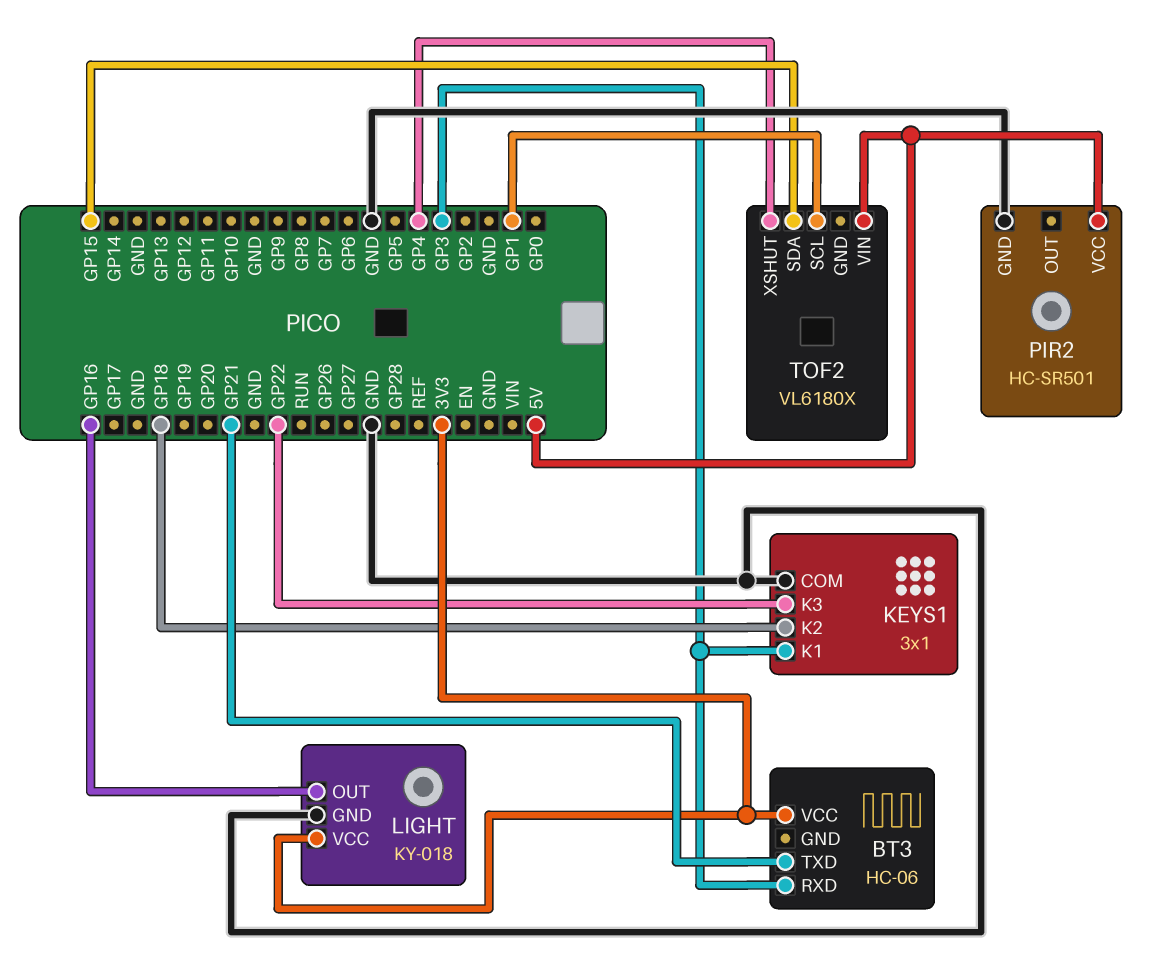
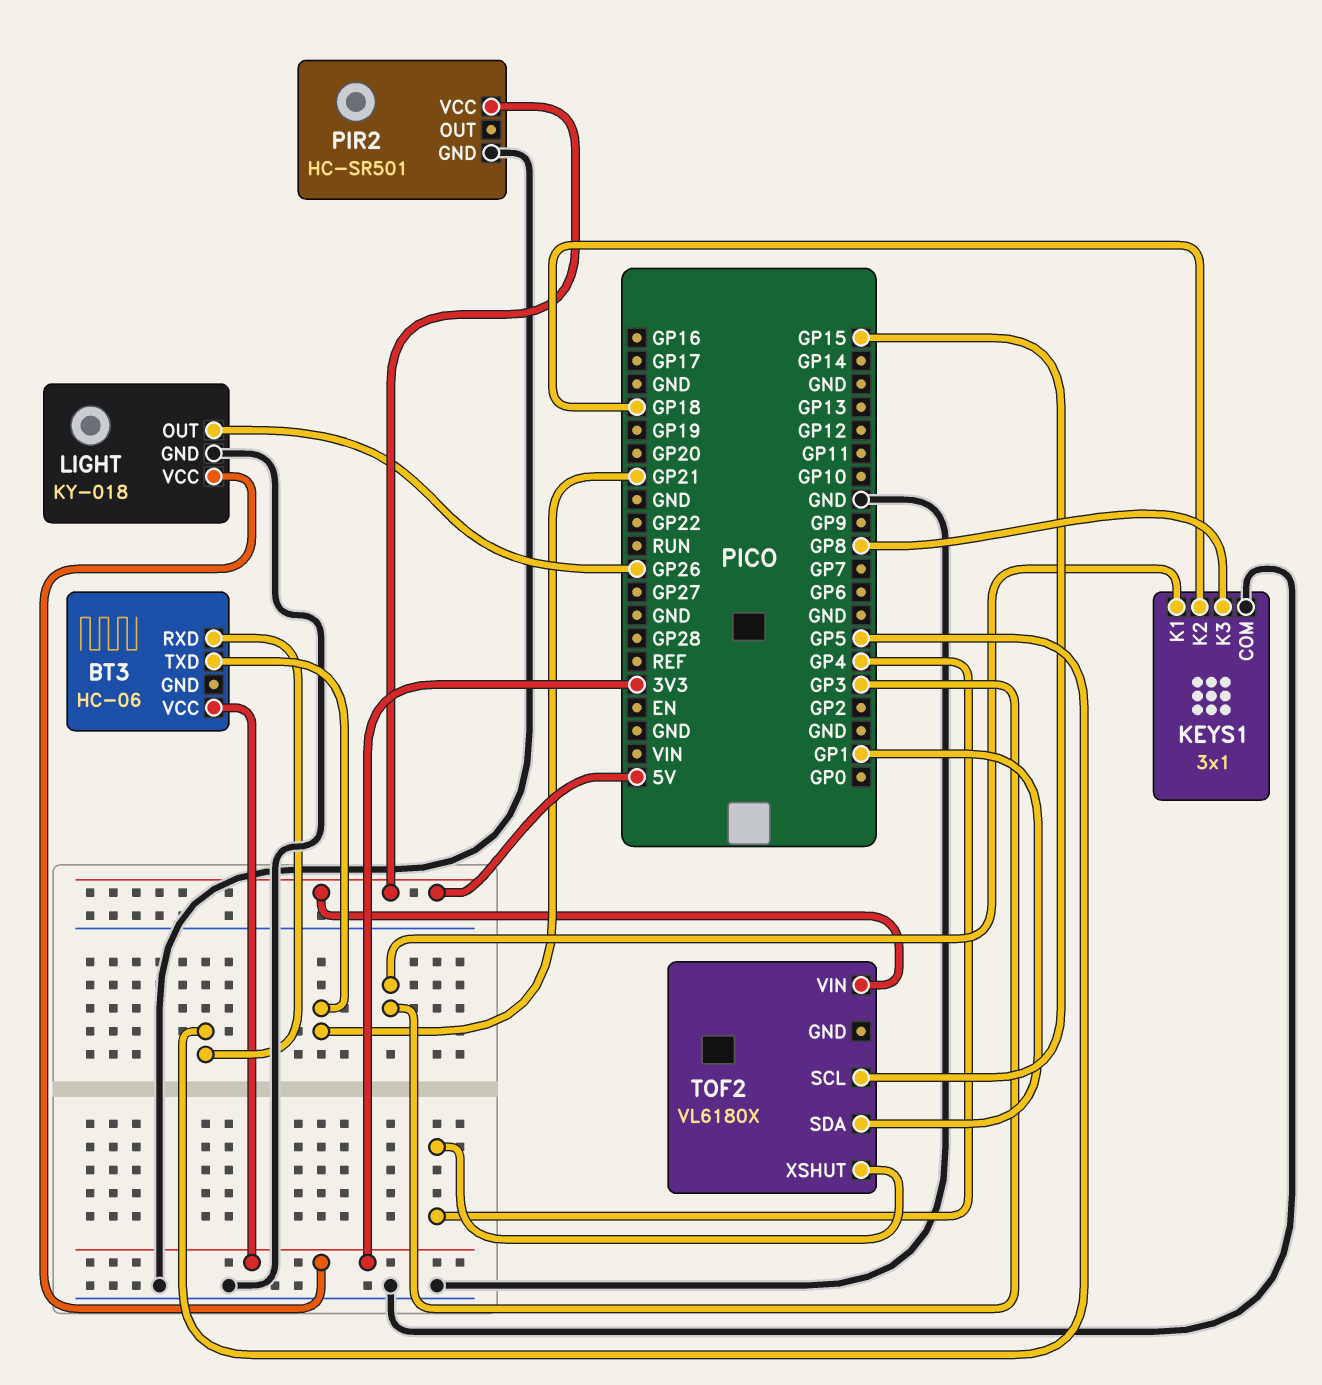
BT3 pin RXD: GP3 -> GP5
KEYS1 pin K3: GP22 -> GP8
LIGHT pin OUT: GP16 -> GP26
TOF2 pin SCL: GP1 -> GP15
TOF2 pin SDA: GP15 -> GP1

